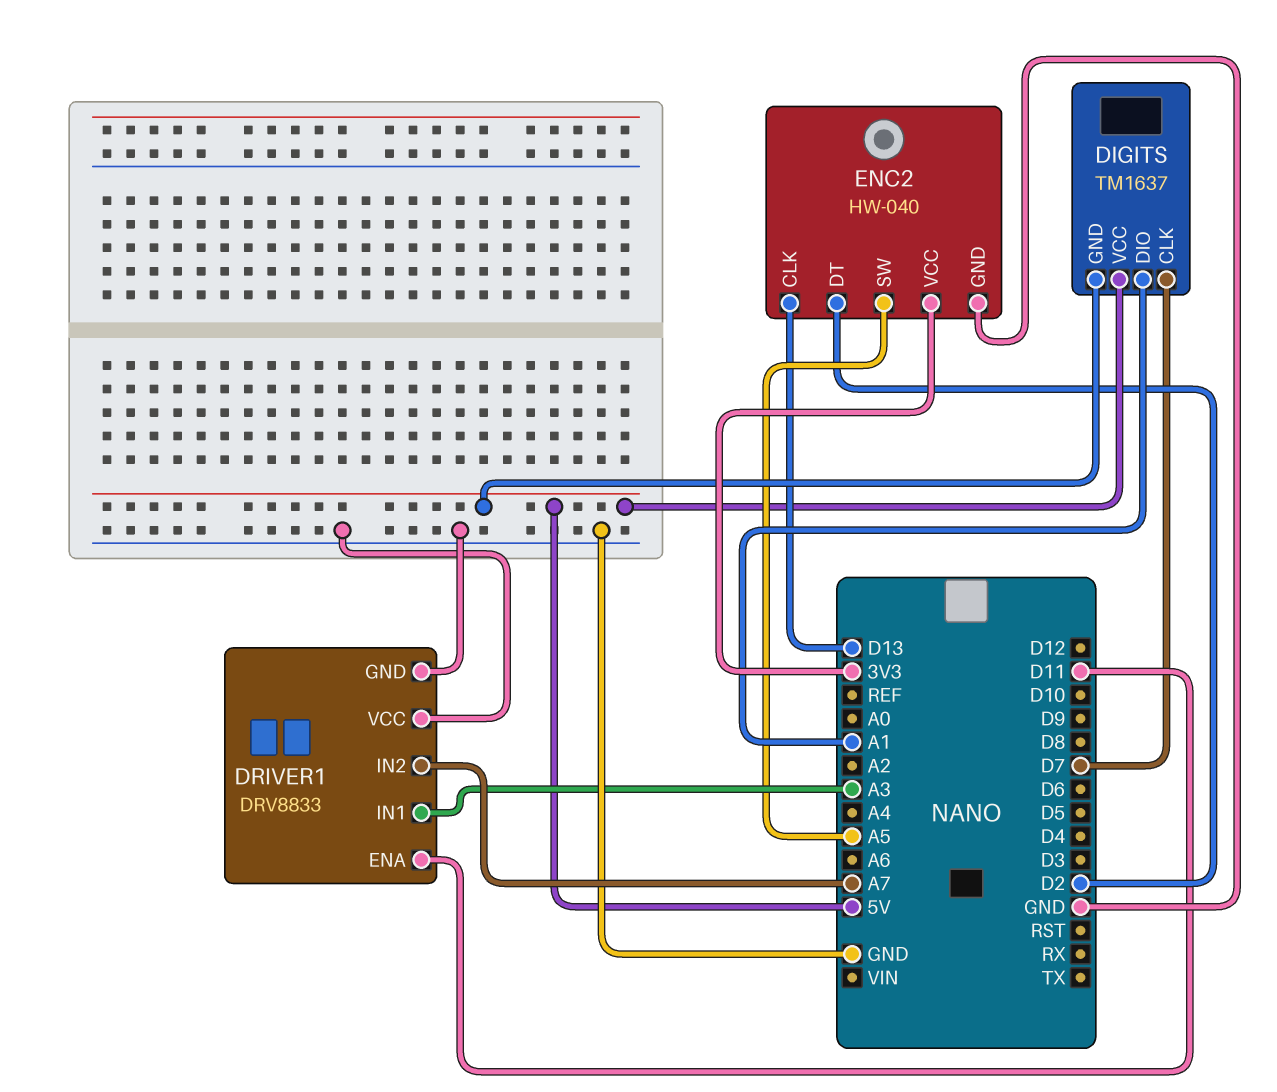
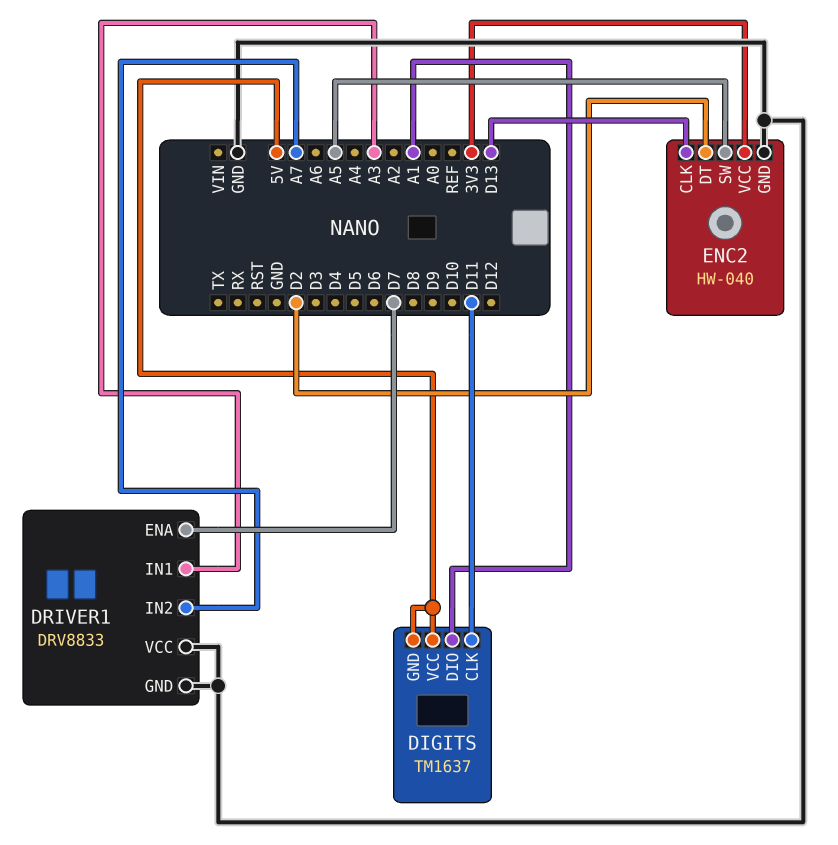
DIGITS pin CLK: D7 -> D11
DRIVER1 pin ENA: D11 -> D7

